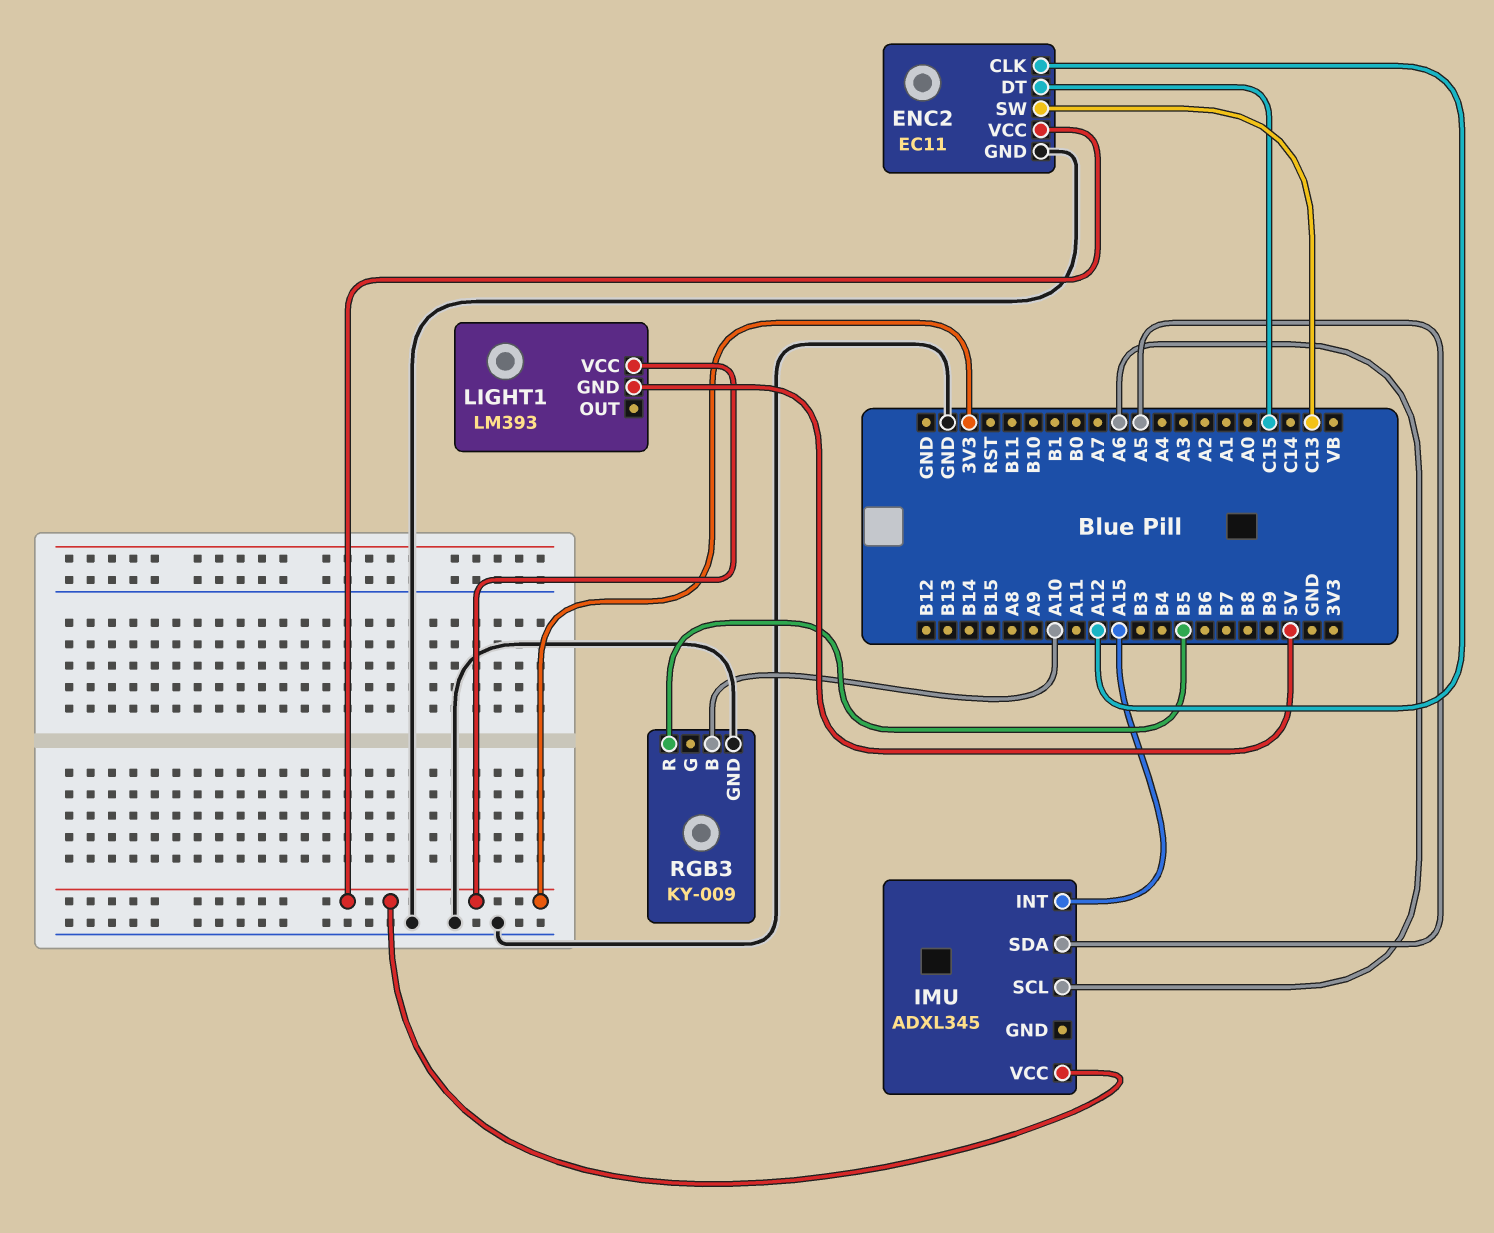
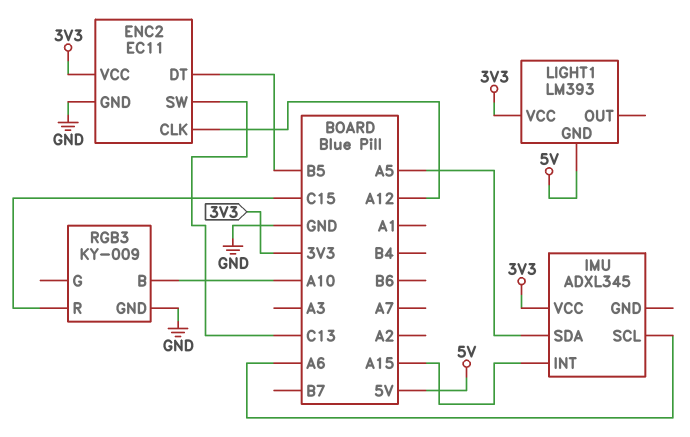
ENC2 pin DT: C15 -> B5
RGB3 pin R: B5 -> C15

